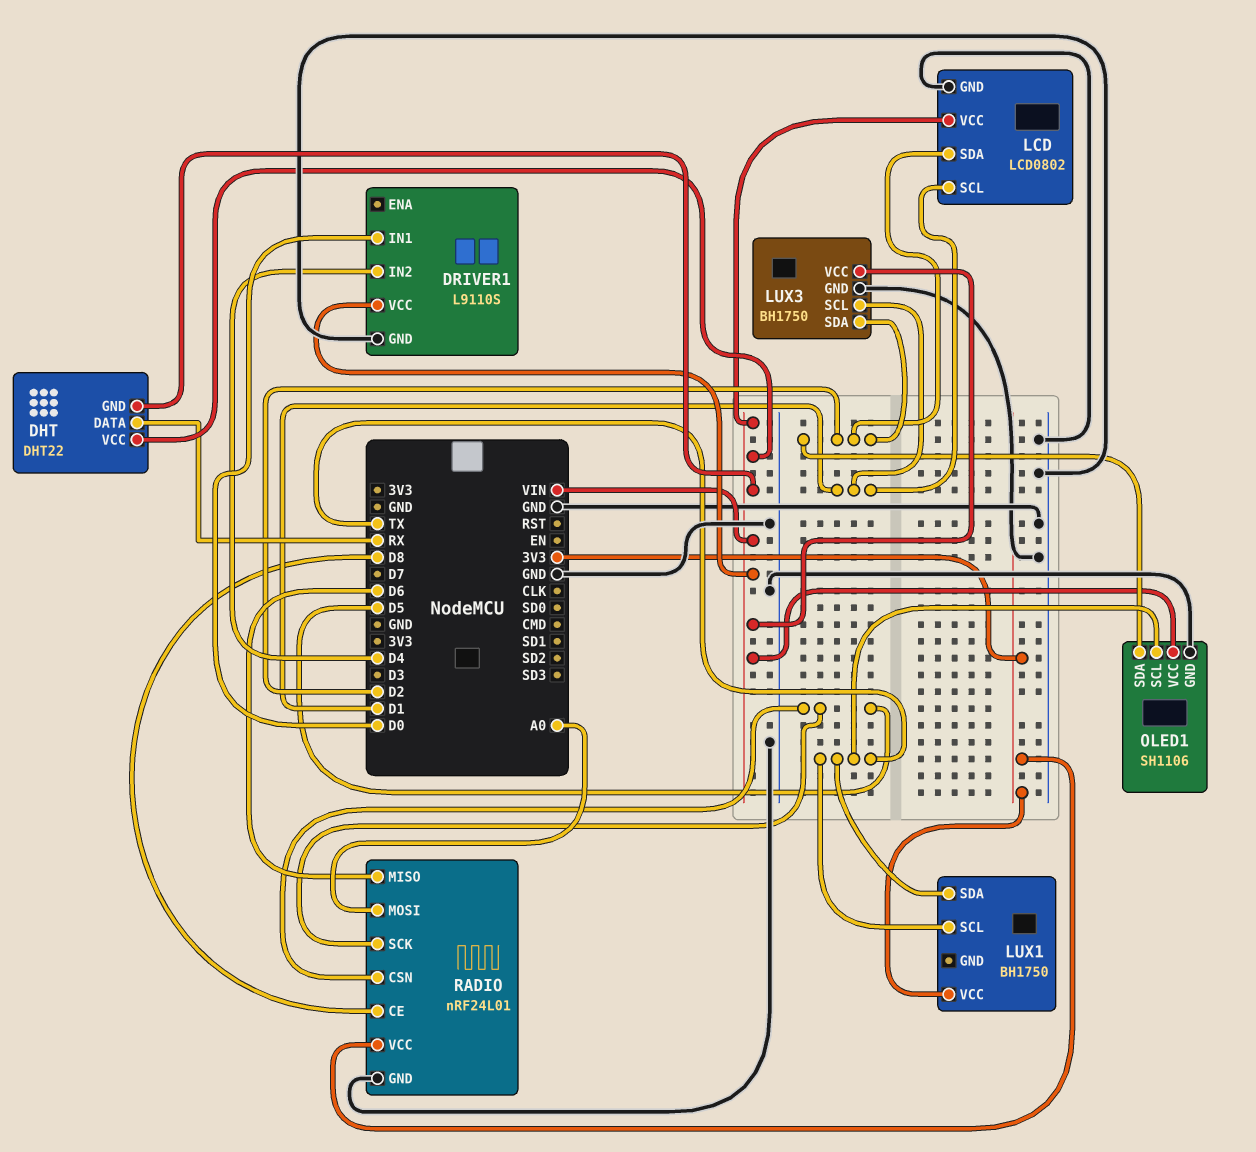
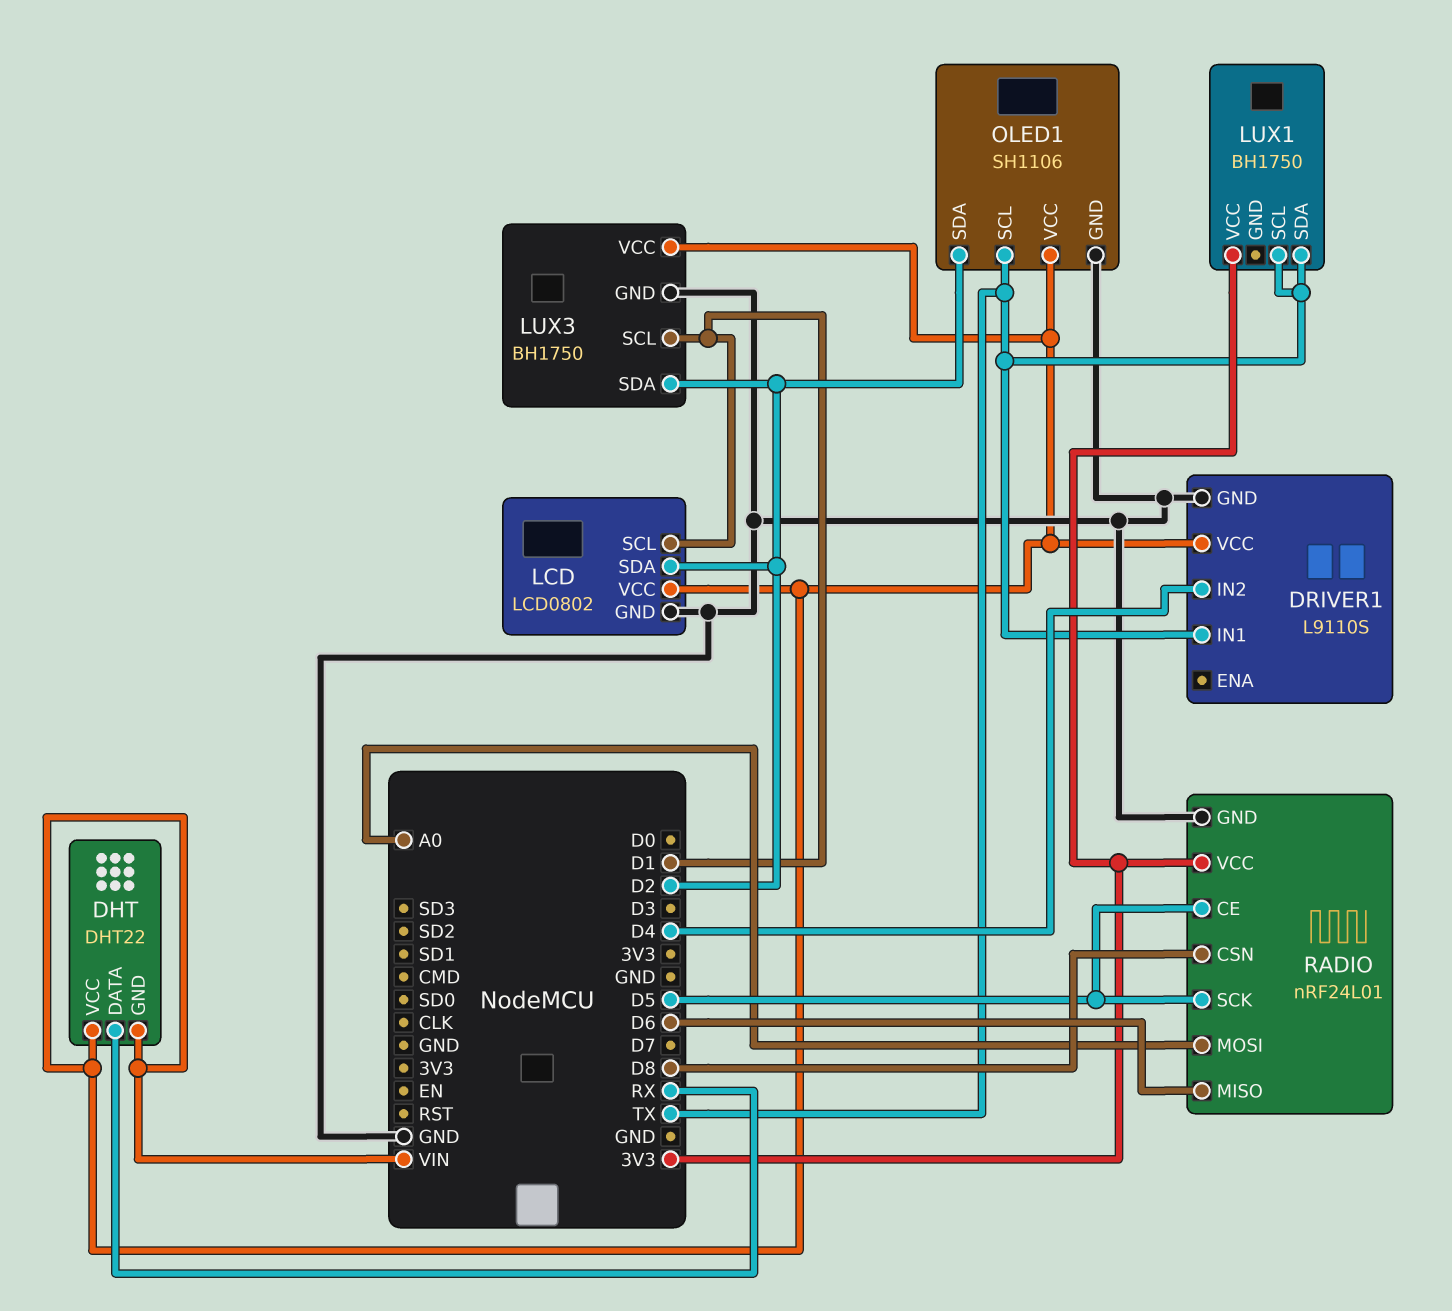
DRIVER1 pin IN1: D0 -> TX
RADIO pin CE: D8 -> D5
RADIO pin CSN: D5 -> D8

